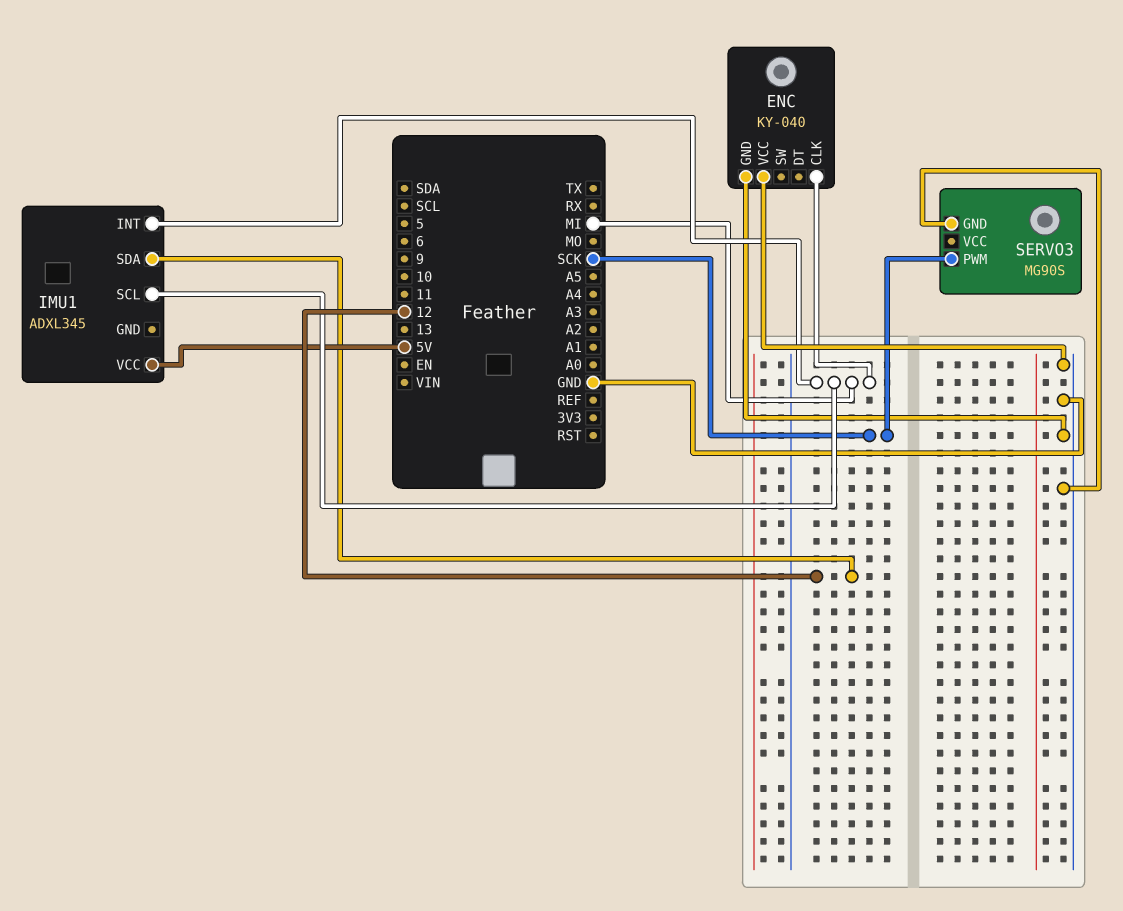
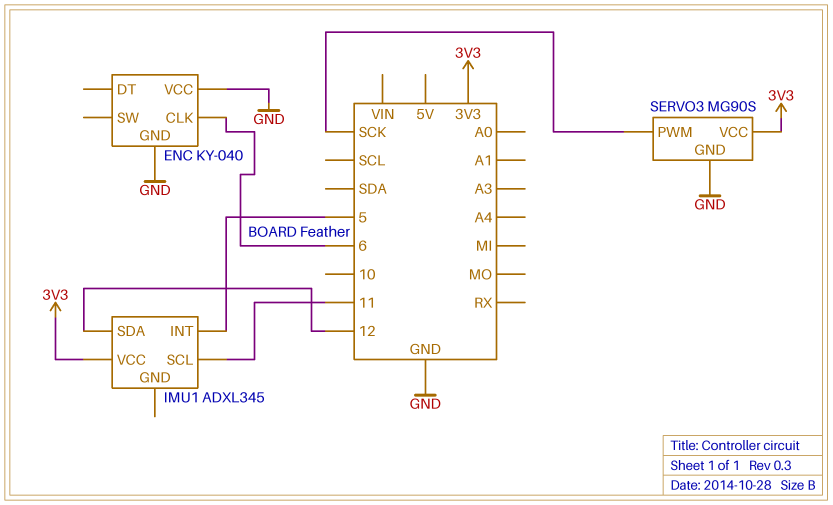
ENC pin CLK: MI -> 6
IMU1 pin INT: MI -> 5
IMU1 pin SCL: MI -> 11
IMU1 pin VCC: 5V -> 3V3
SERVO3 pin VCC: none -> 3V3

